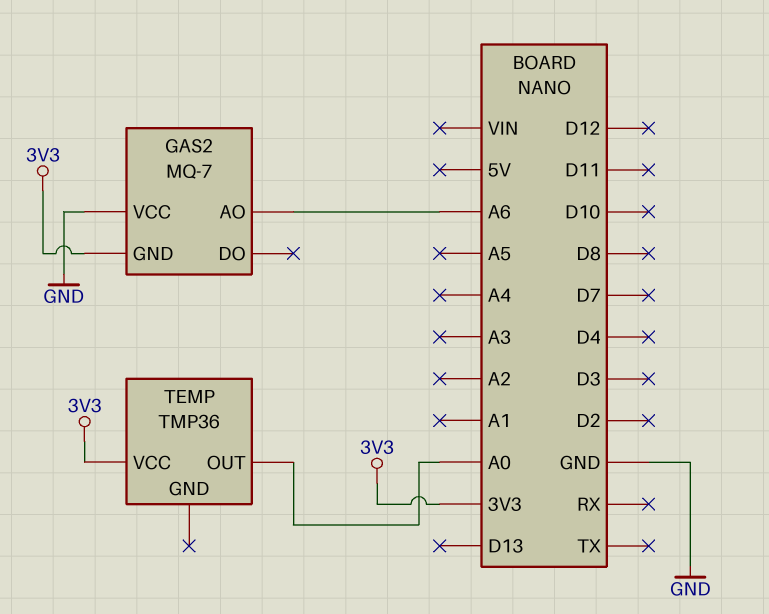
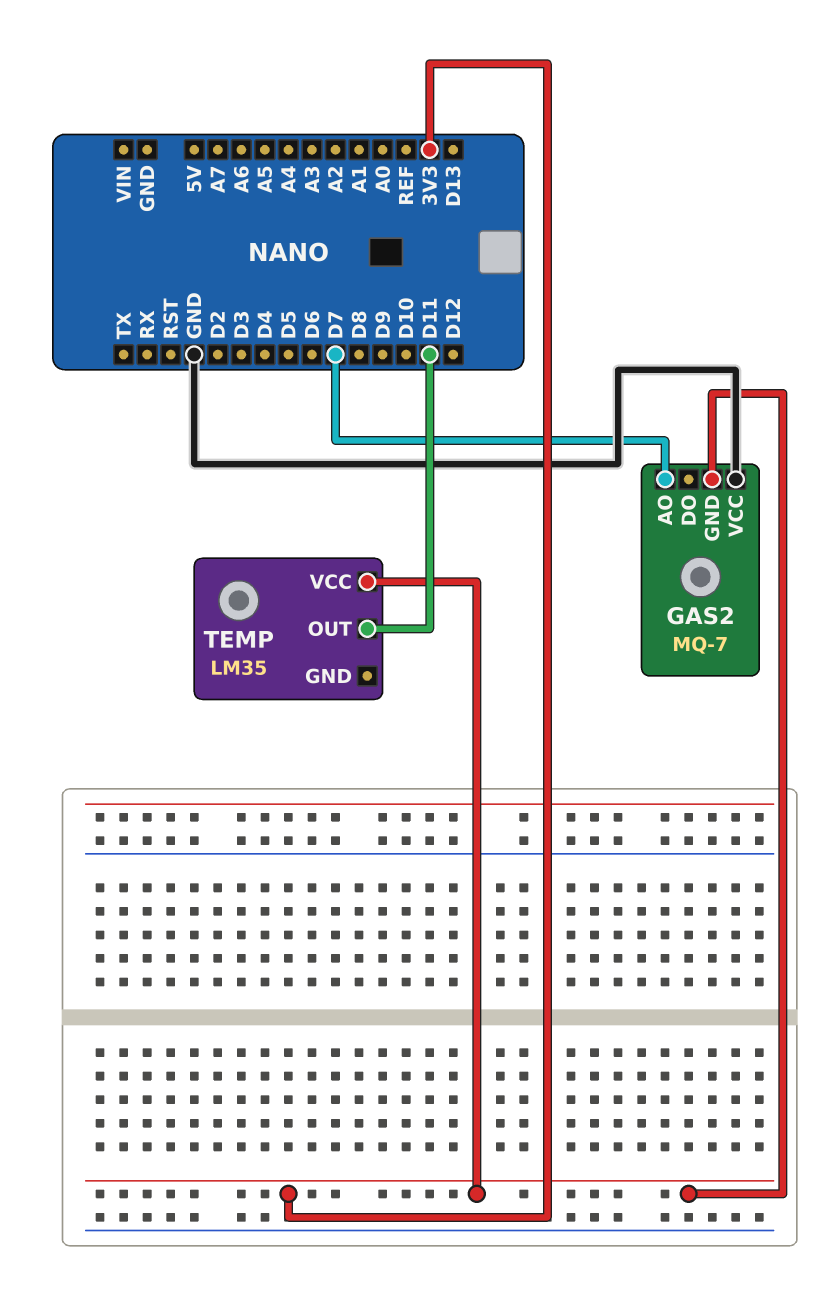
GAS2 pin AO: A6 -> D7
TEMP: TMP36 -> LM35
TEMP pin OUT: A0 -> D11

